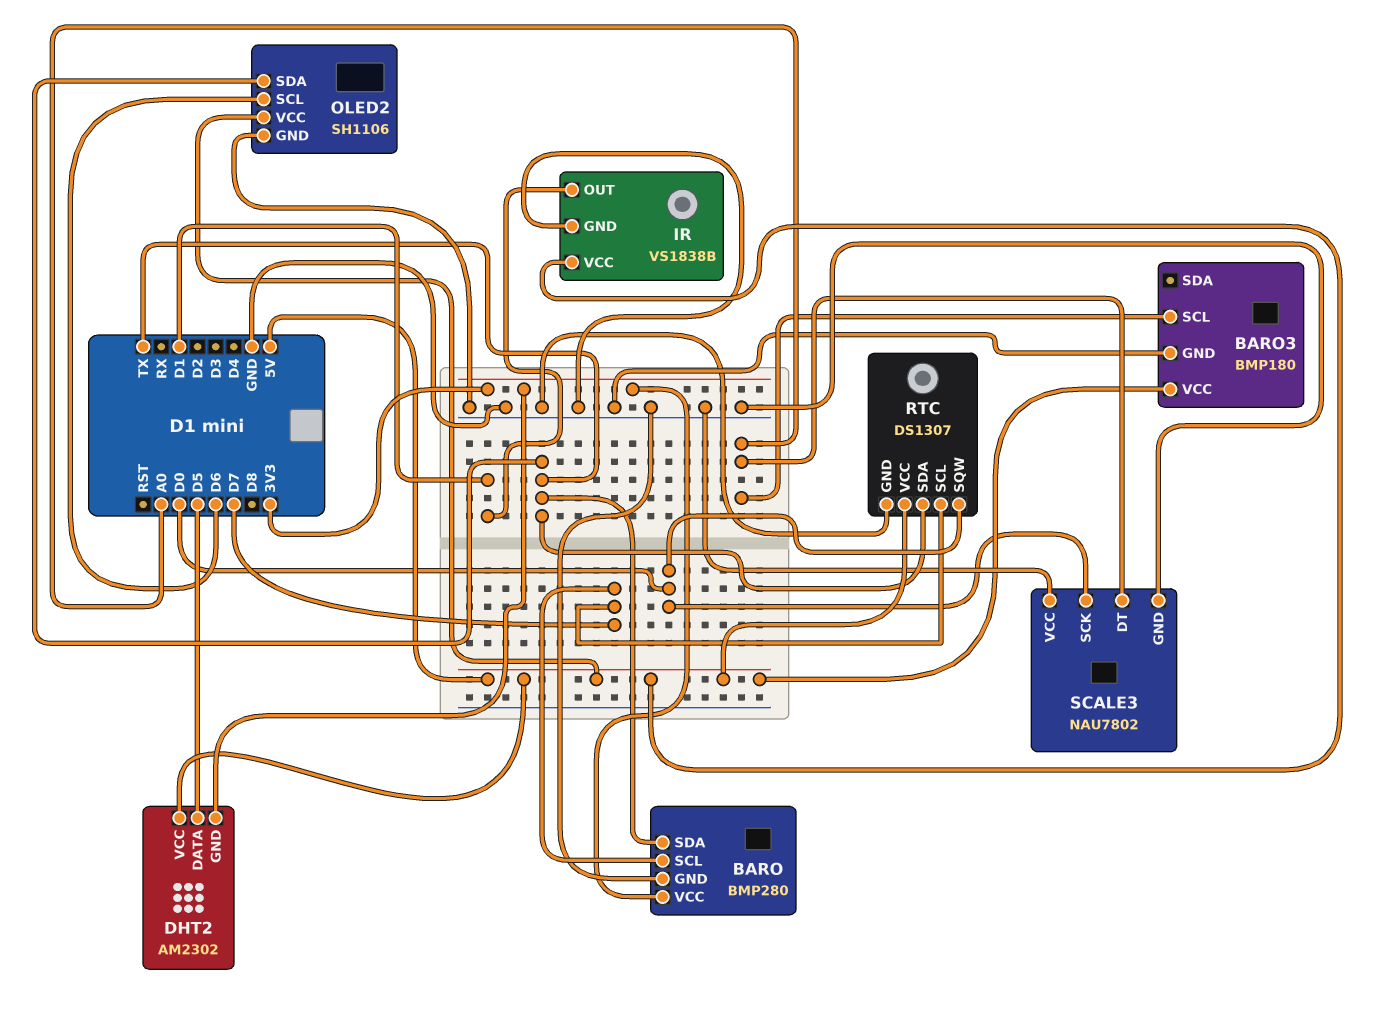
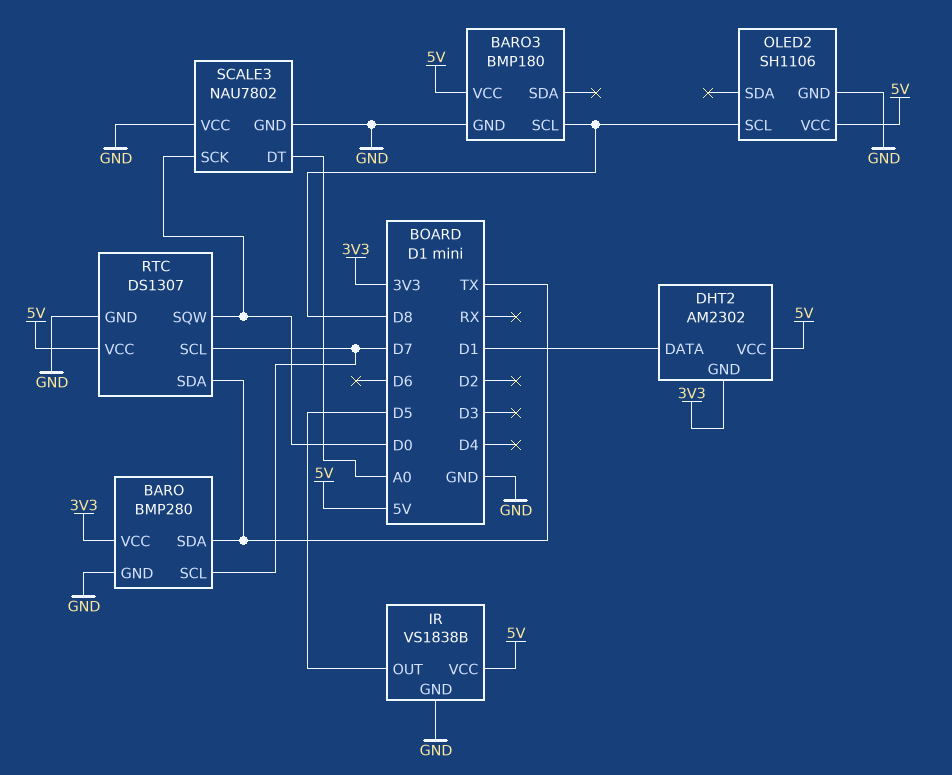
BARO3 pin SCL: A0 -> D8
DHT2 pin DATA: D5 -> D1
IR pin OUT: D1 -> D5
OLED2 pin SCL: D6 -> D8
OLED2 pin SDA: TX -> none

